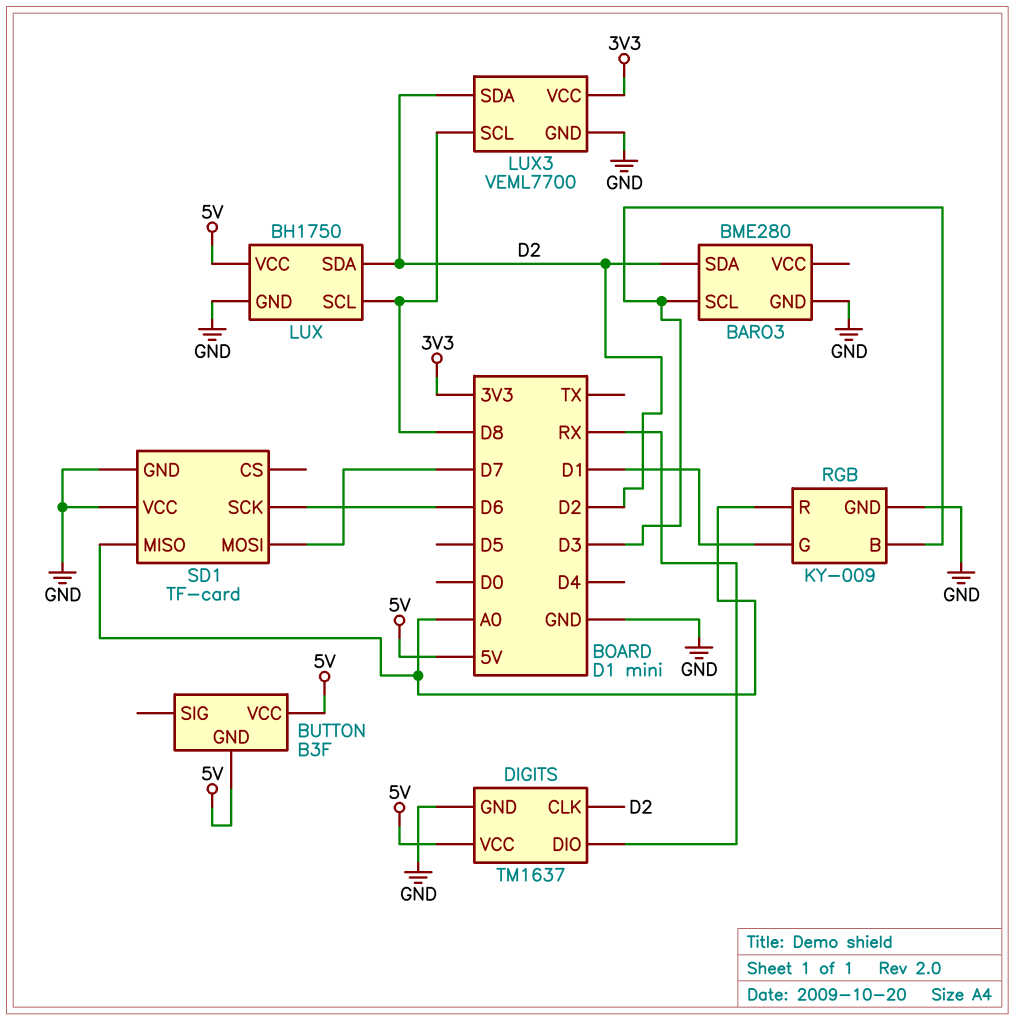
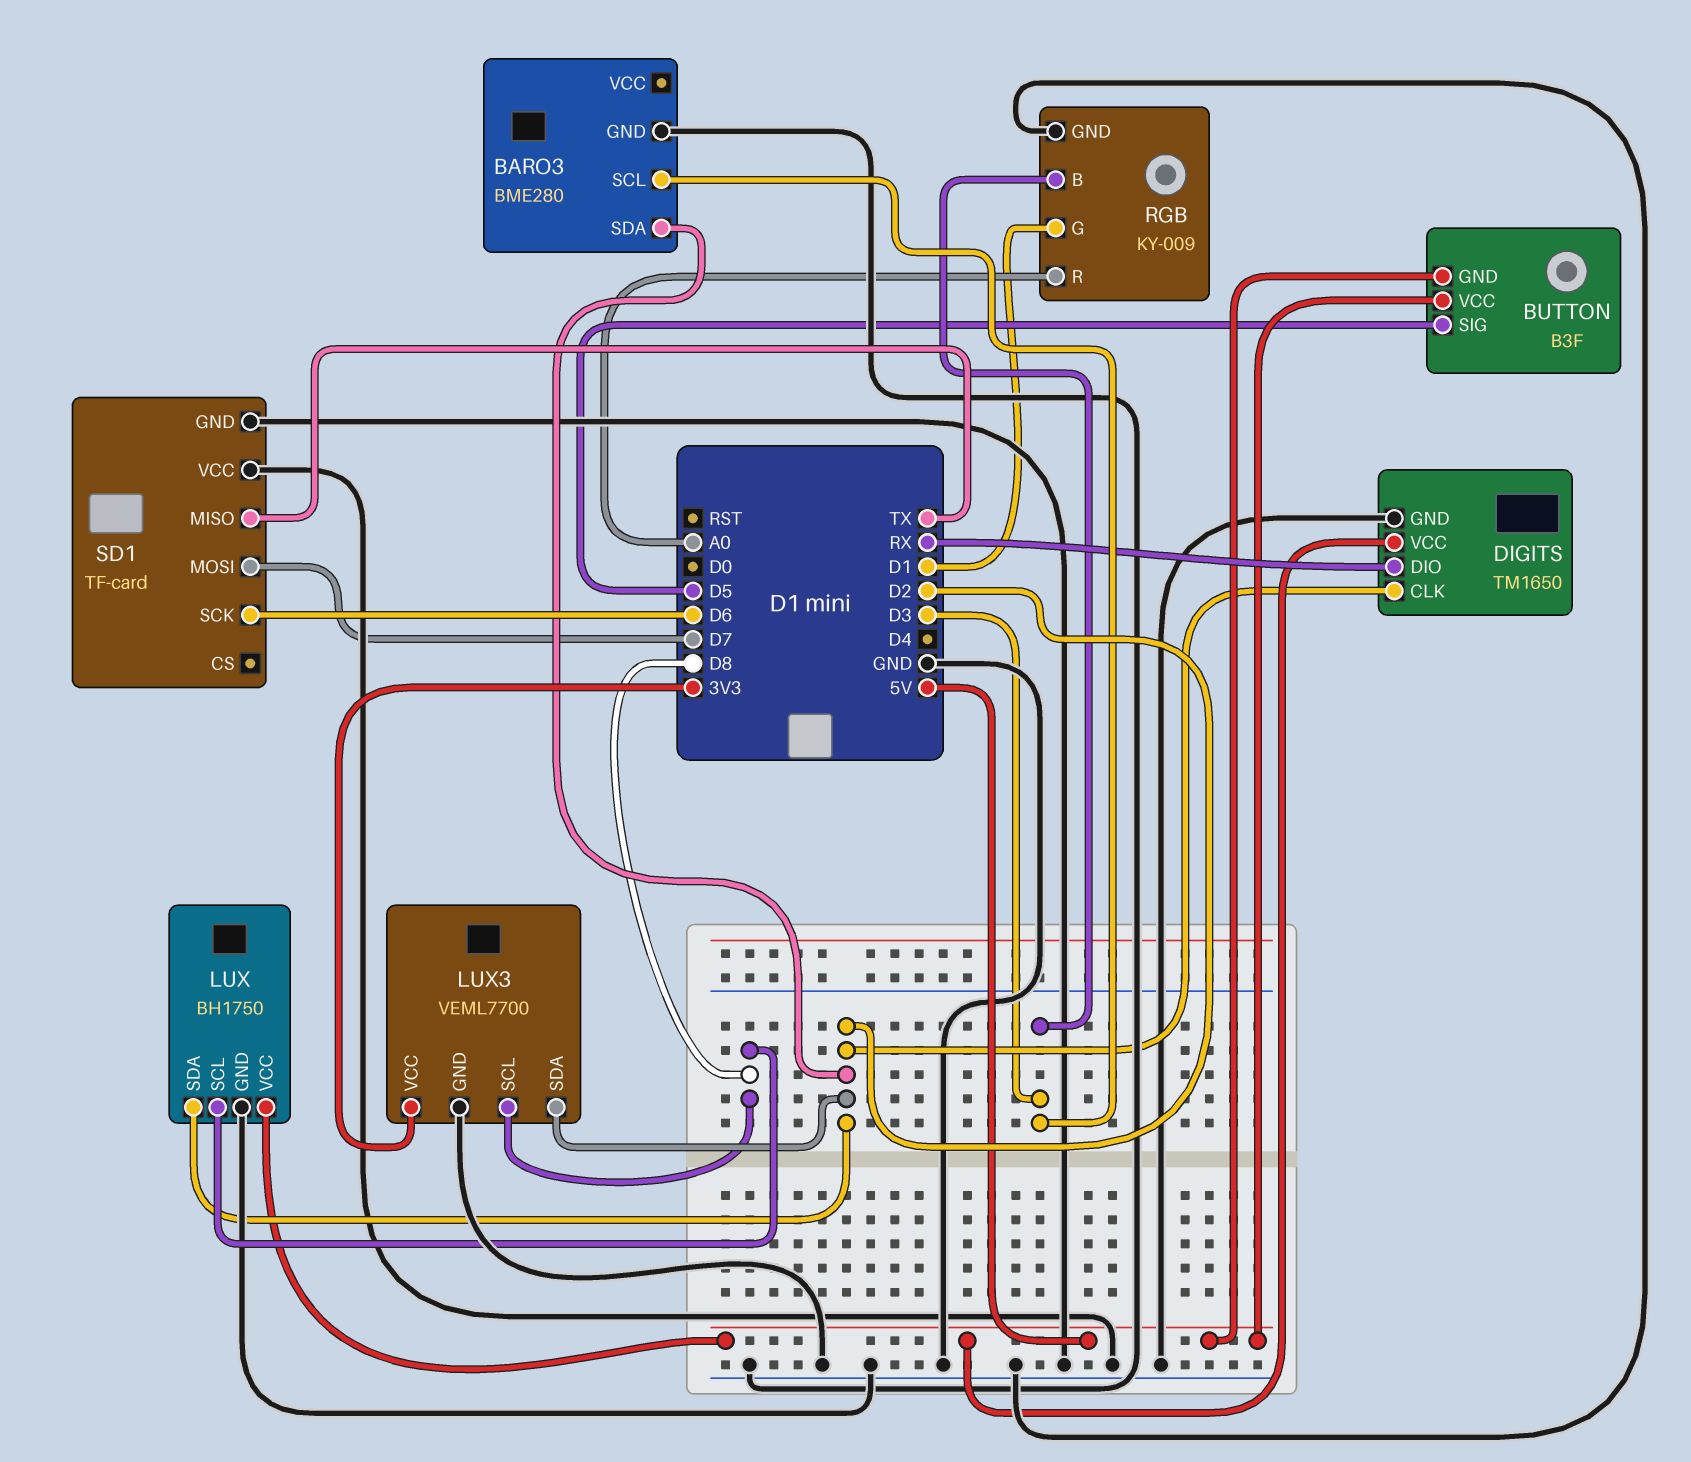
BUTTON pin SIG: none -> D5
DIGITS: TM1637 -> TM1650
SD1 pin MISO: A0 -> TX

